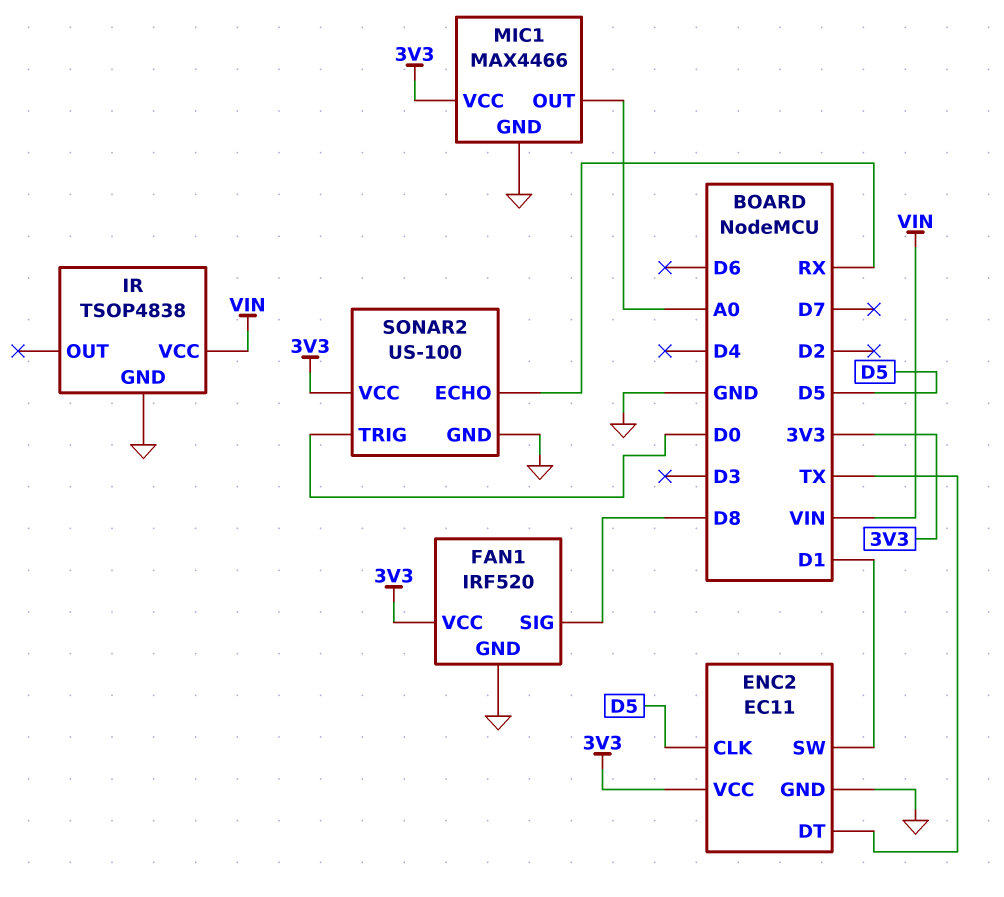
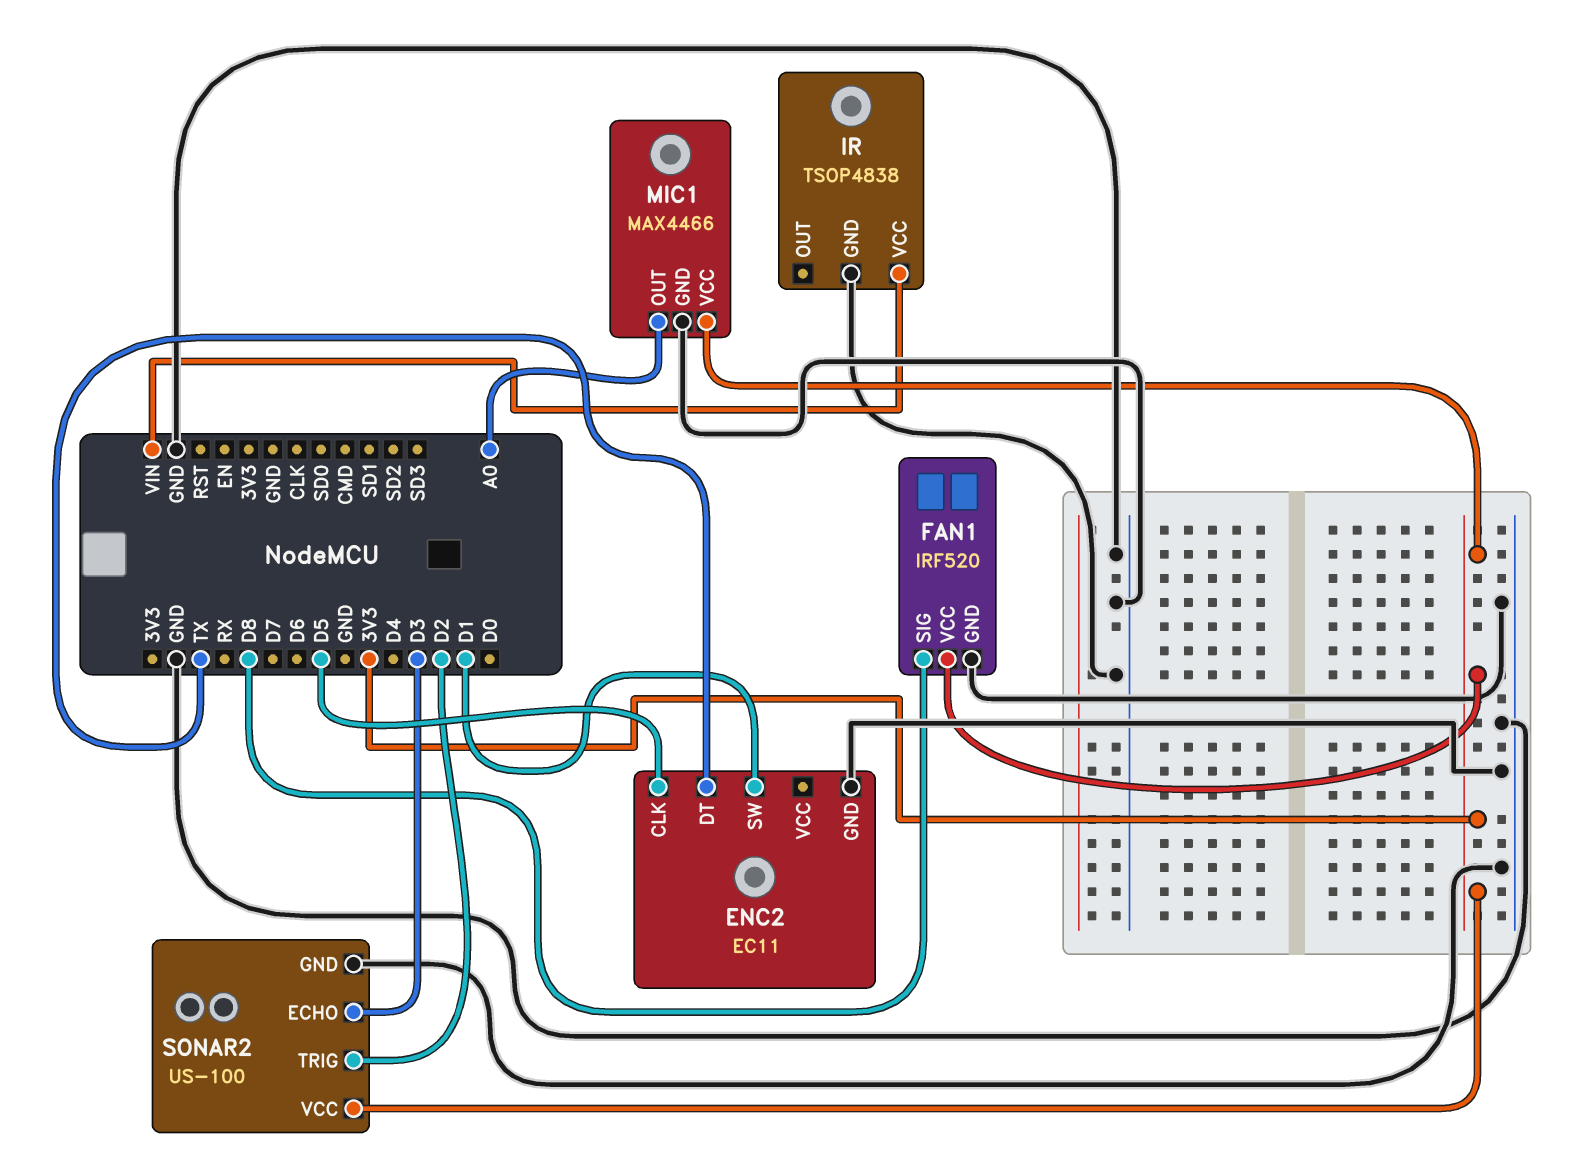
ENC2 pin VCC: 3V3 -> none
SONAR2 pin ECHO: RX -> D3
SONAR2 pin TRIG: D0 -> D2

